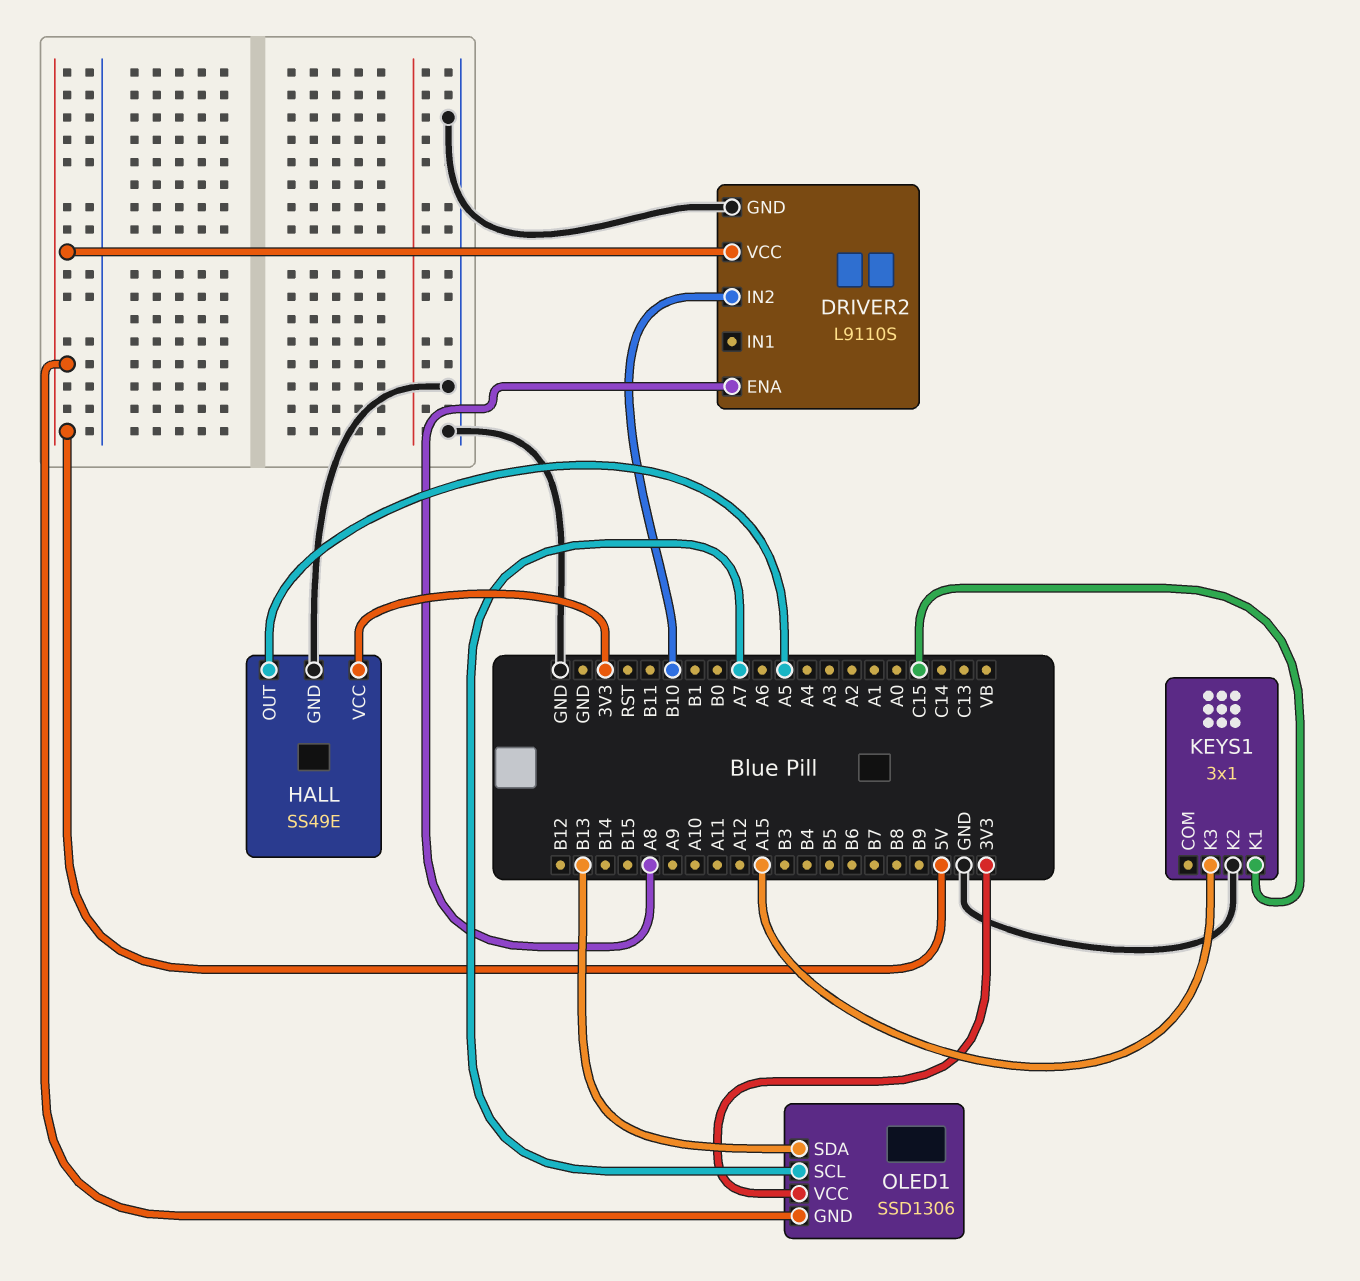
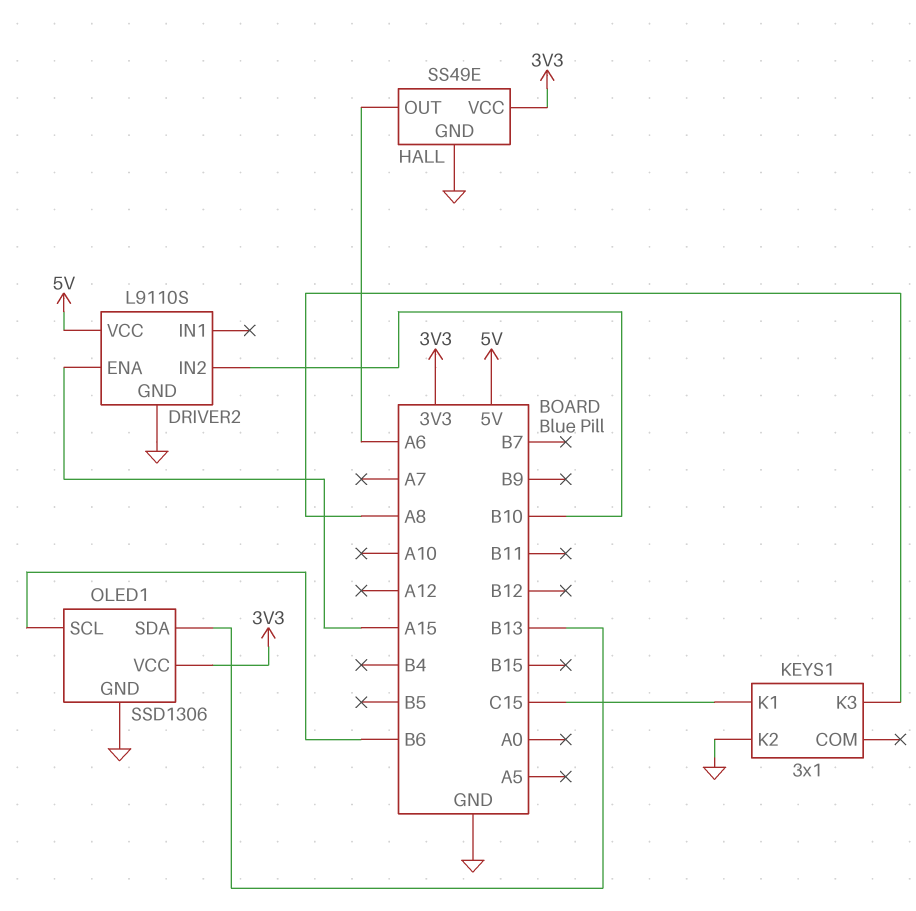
DRIVER2 pin ENA: A8 -> A15
HALL pin OUT: A5 -> A6
KEYS1 pin K3: A15 -> A8
OLED1 pin GND: 5V -> GND
OLED1 pin SCL: A7 -> B6

